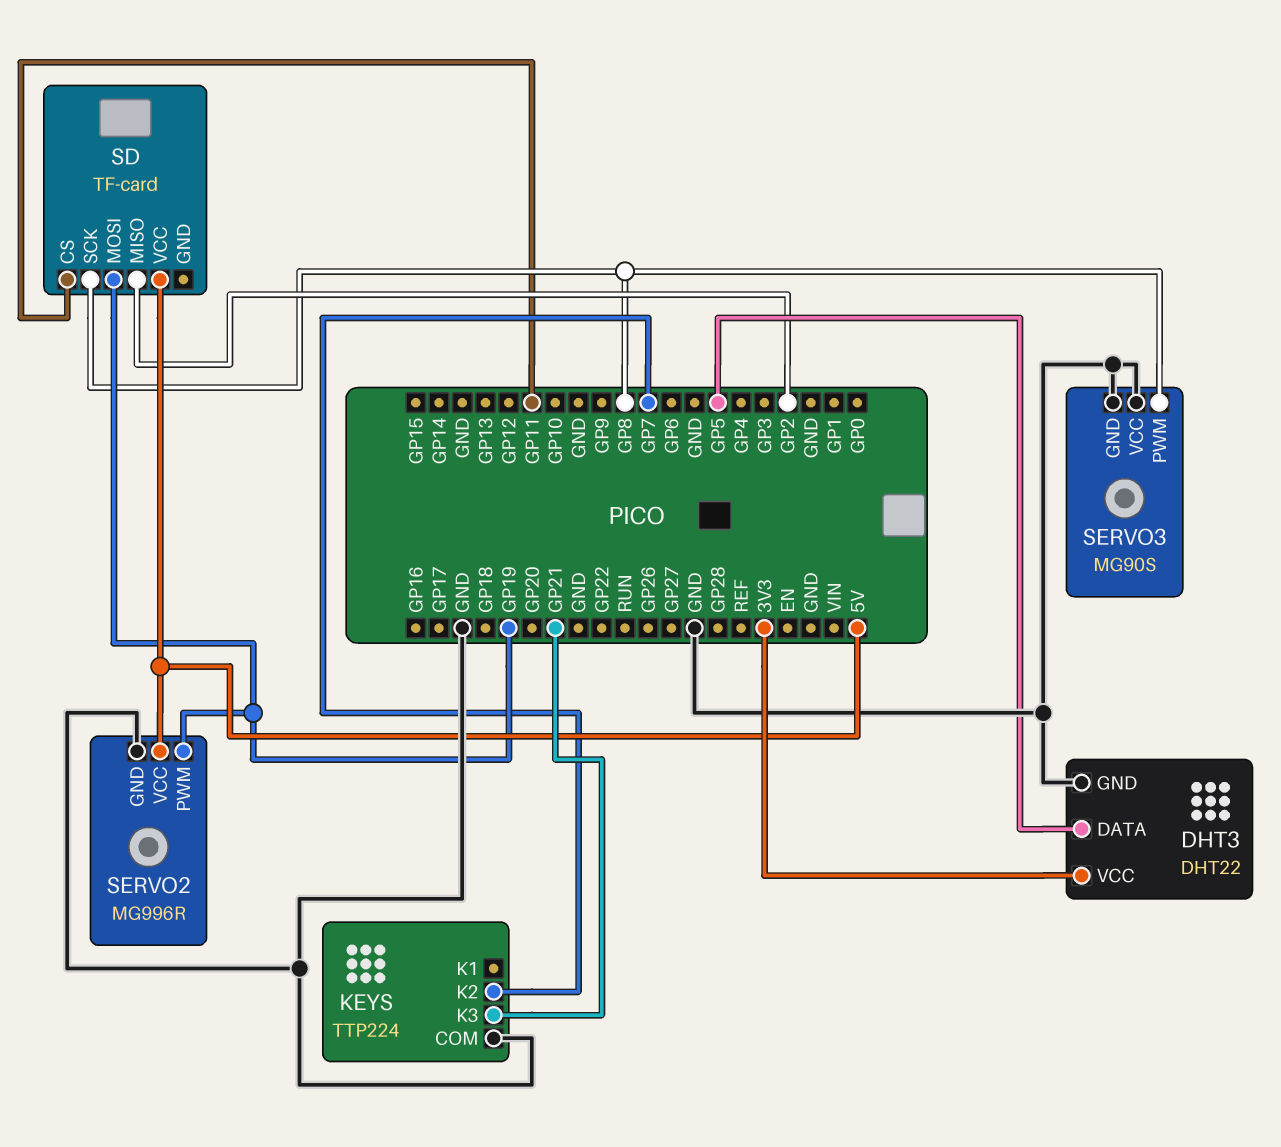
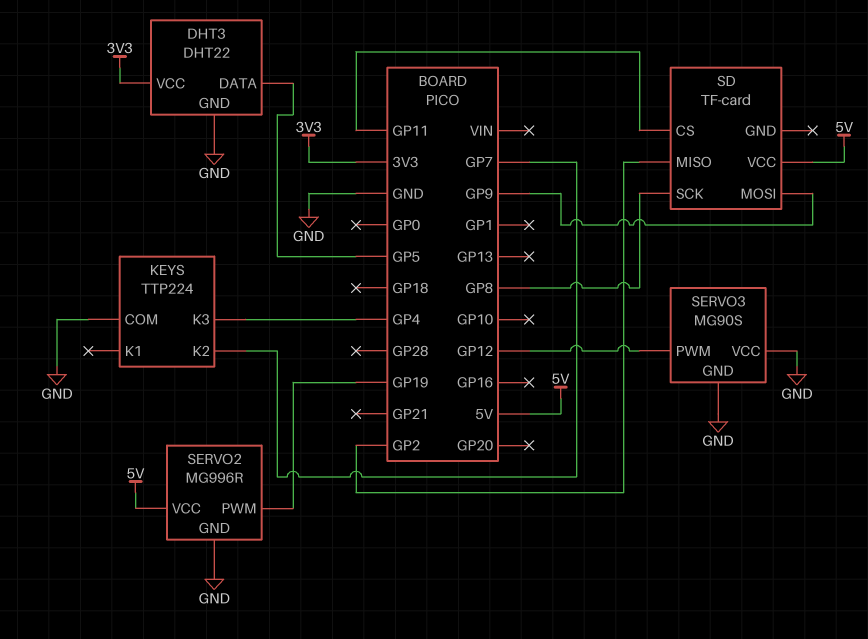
KEYS pin K3: GP21 -> GP4
SD pin MOSI: GP19 -> GP9
SERVO3 pin PWM: GP8 -> GP12

